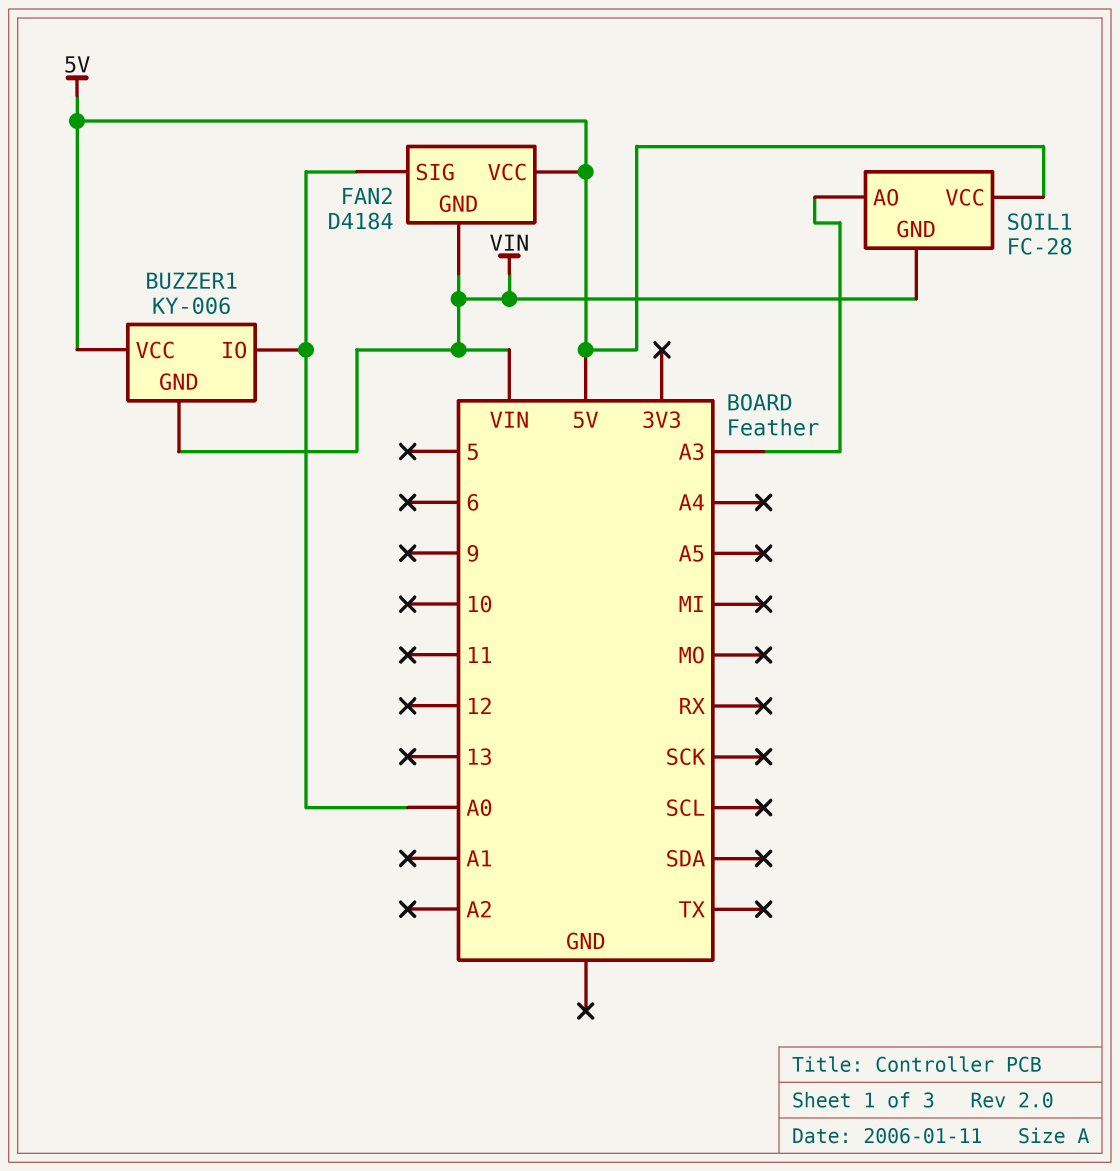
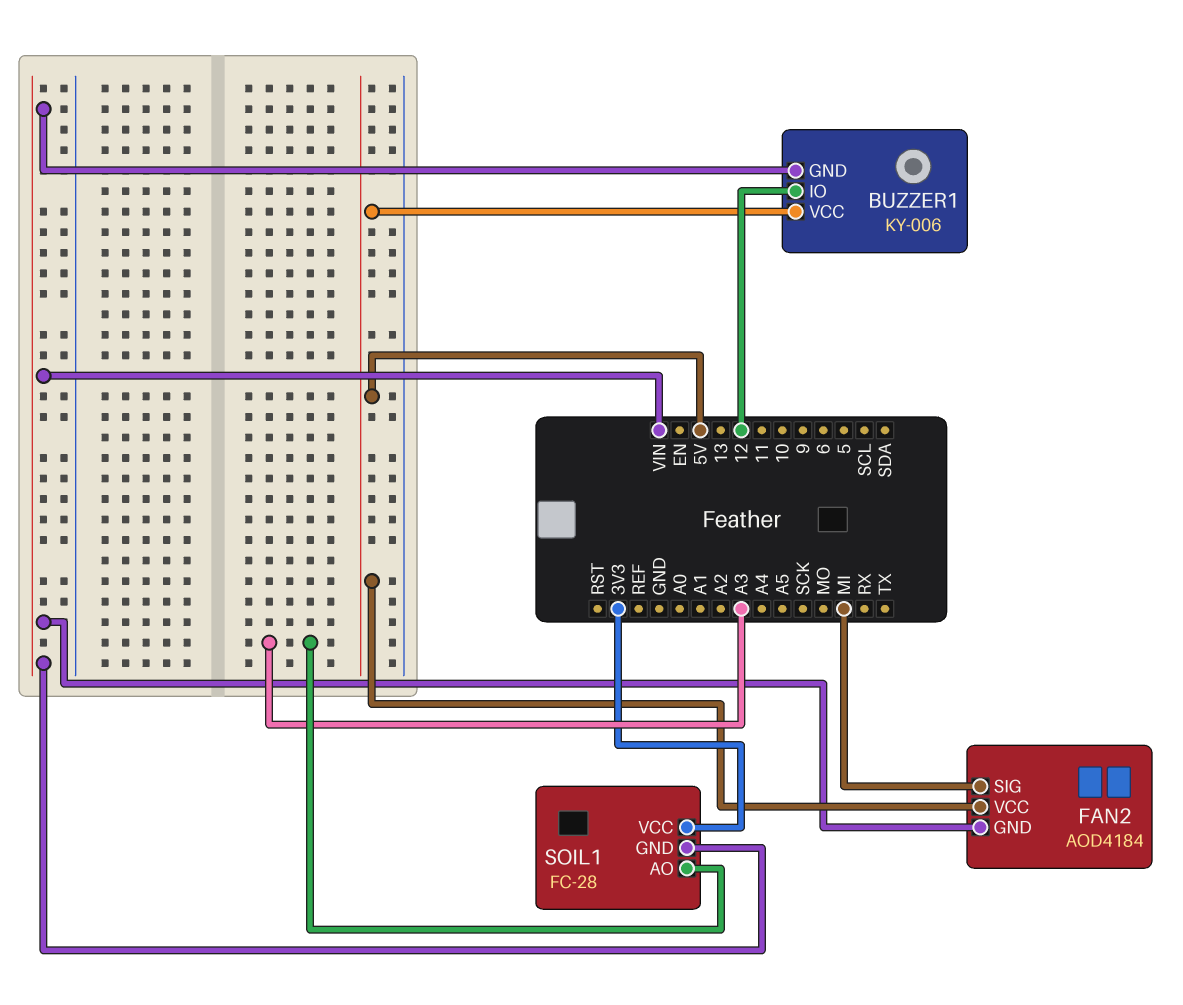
BUZZER1 pin IO: A0 -> 12
FAN2: D4184 -> AOD4184
FAN2 pin SIG: A0 -> MI
SOIL1 pin VCC: 5V -> 3V3

